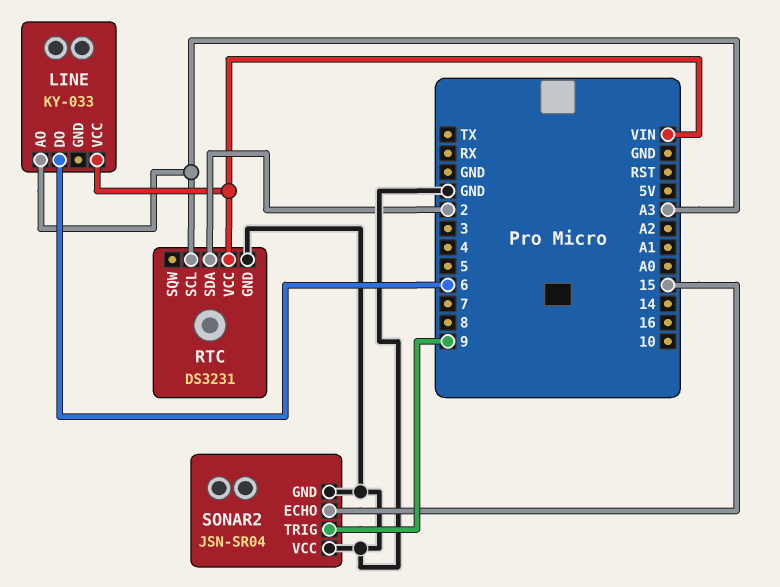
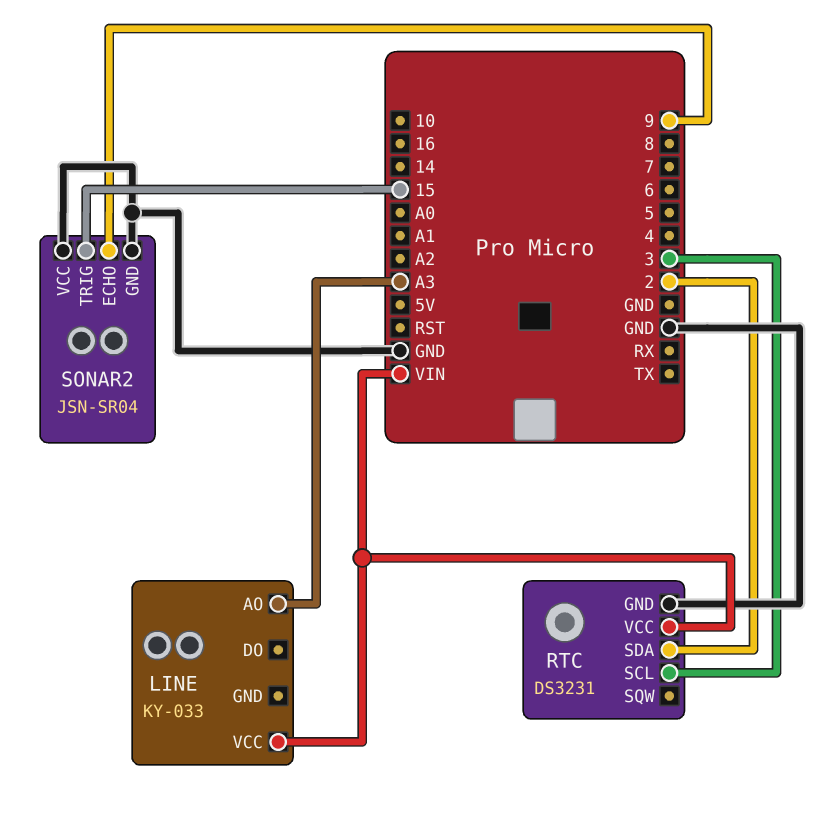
LINE pin DO: 6 -> none
RTC pin SCL: A3 -> 3
SONAR2 pin ECHO: 15 -> 9
SONAR2 pin TRIG: 9 -> 15

